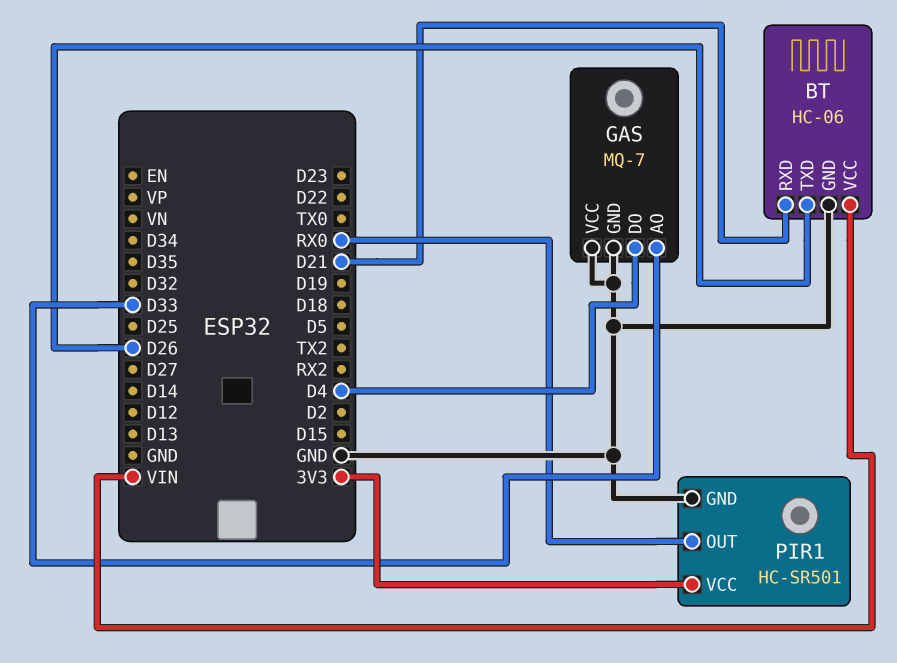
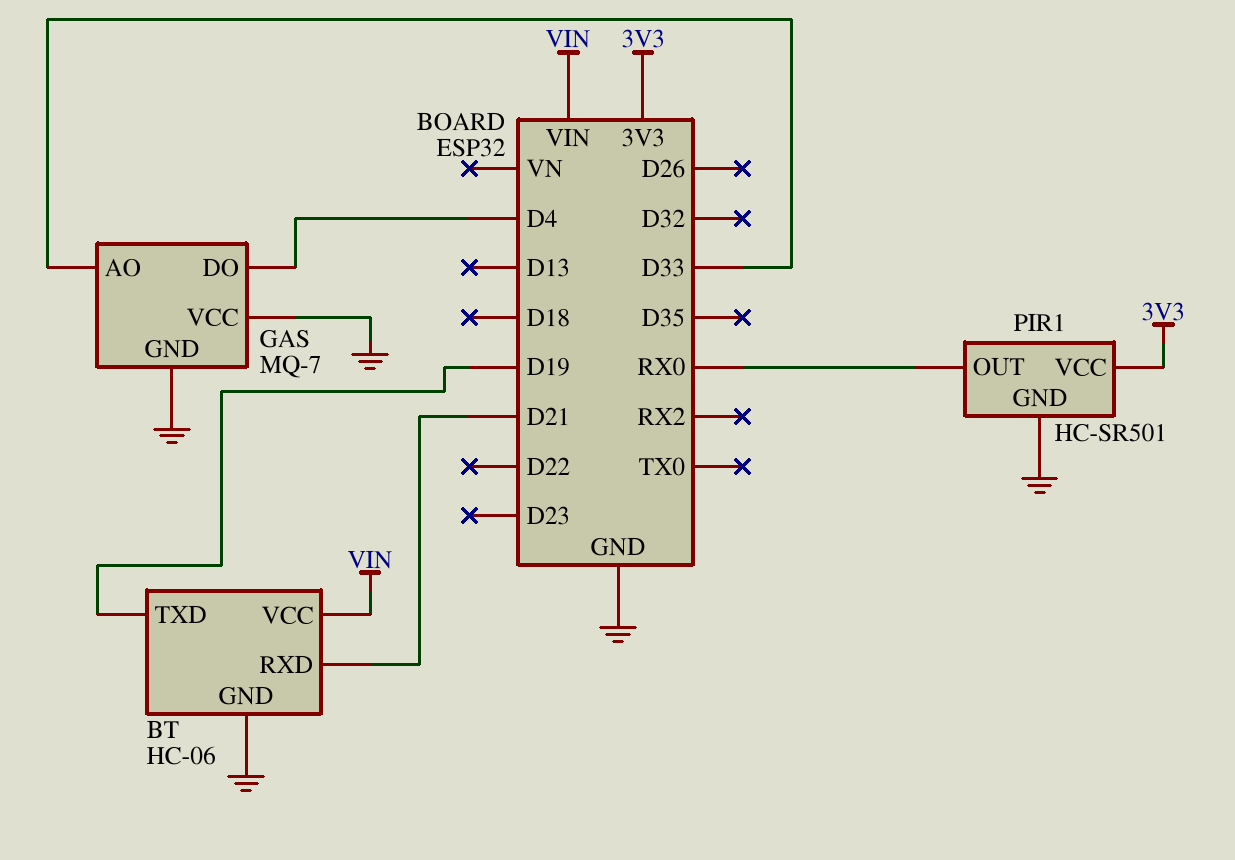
BT pin TXD: D26 -> D19

